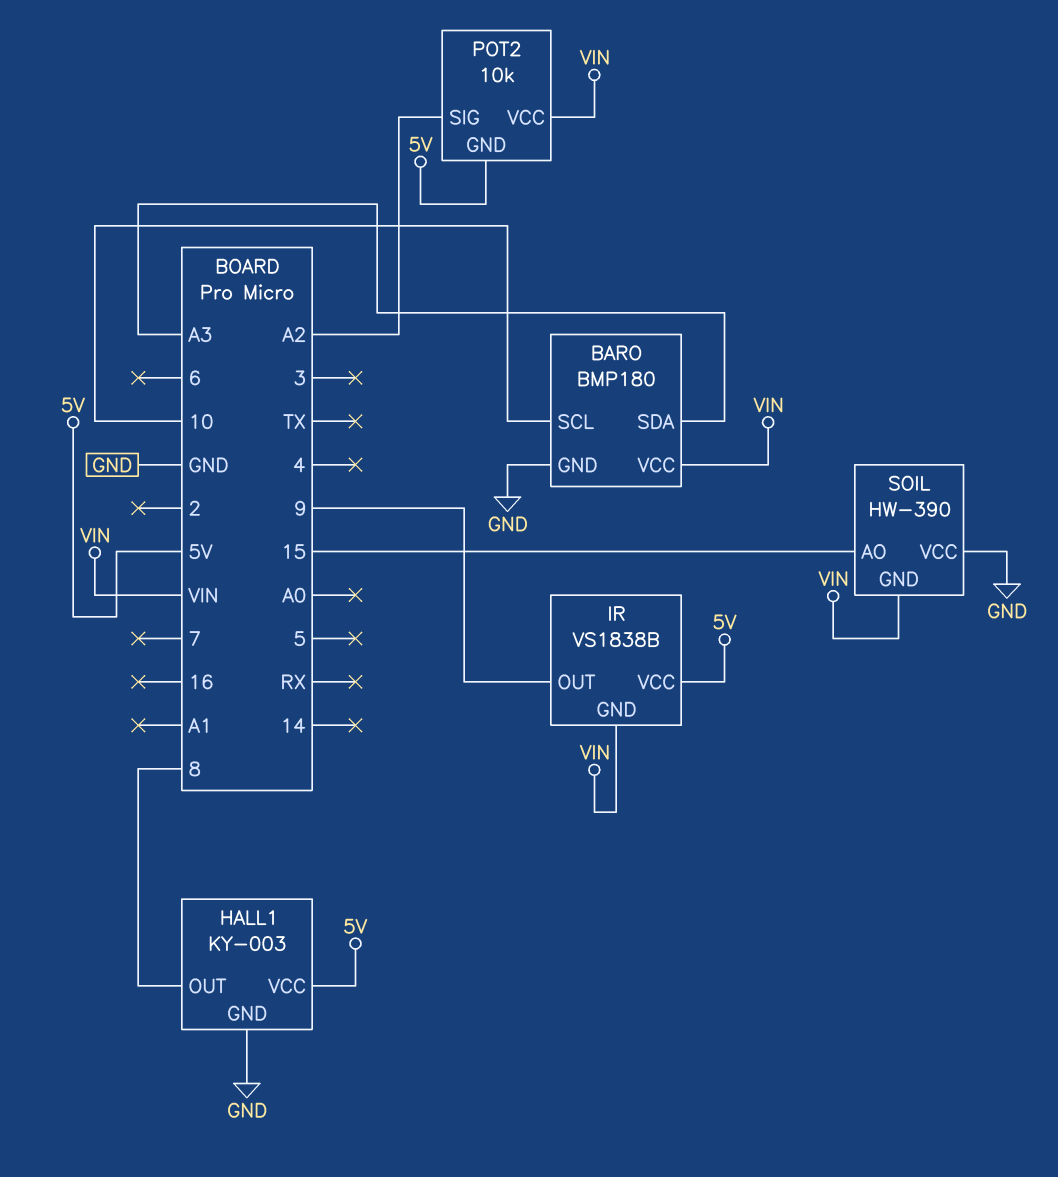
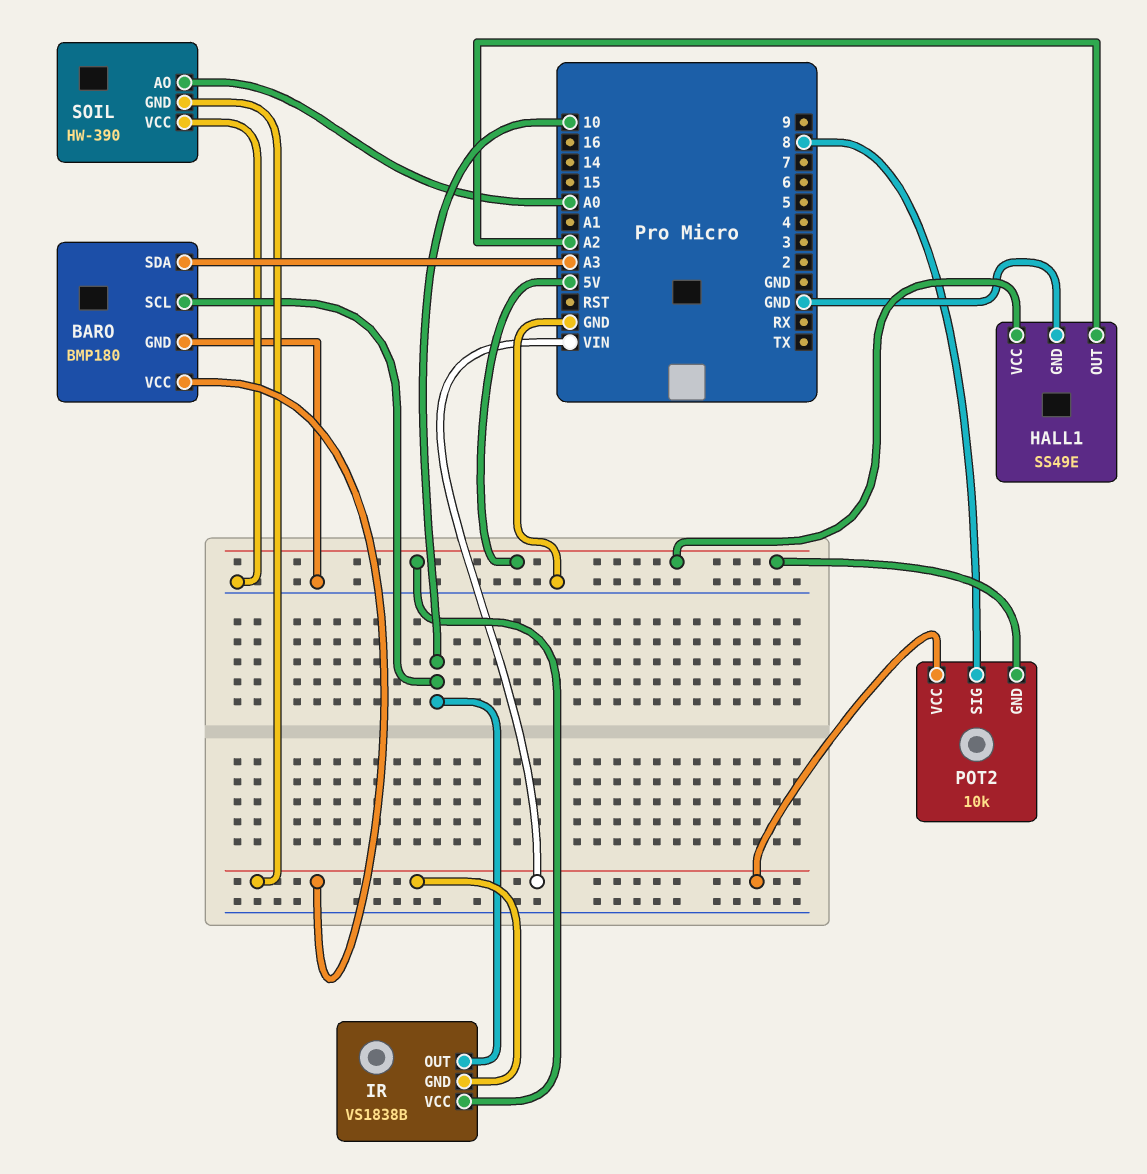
HALL1: KY-003 -> SS49E
HALL1 pin OUT: 8 -> A2
IR pin OUT: 9 -> 10
POT2 pin SIG: A2 -> 8
SOIL pin AO: 15 -> A0

